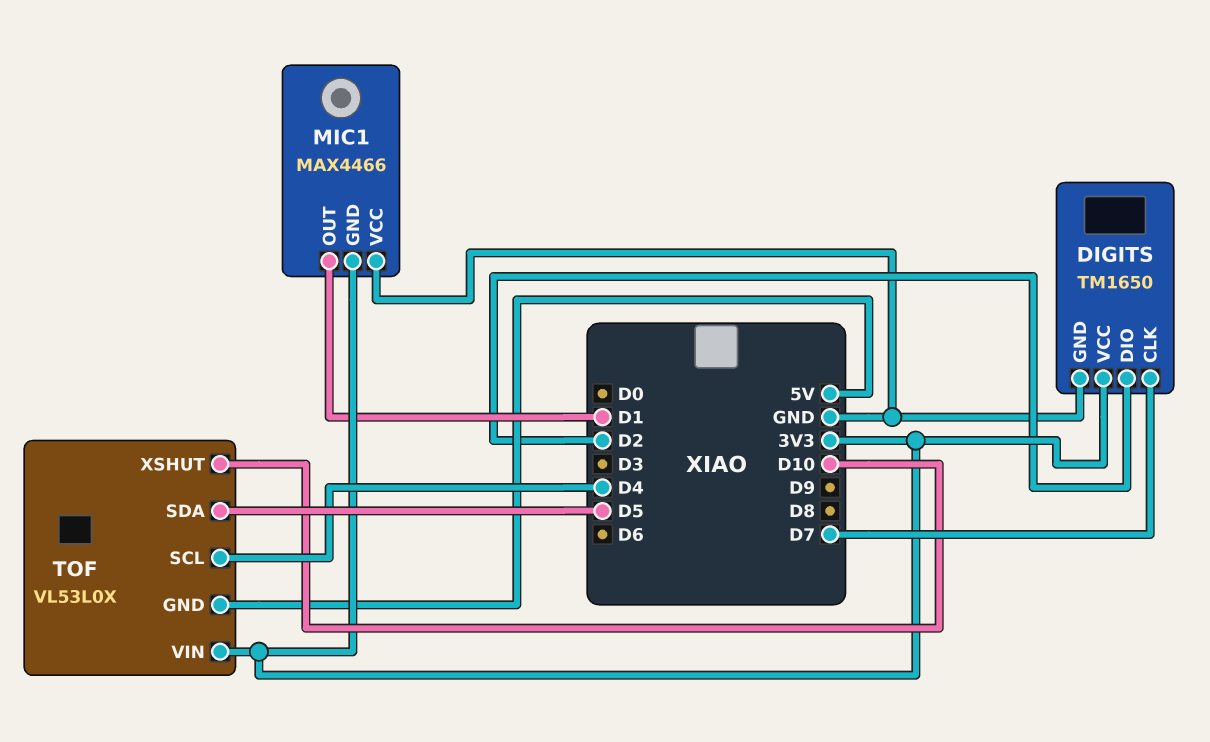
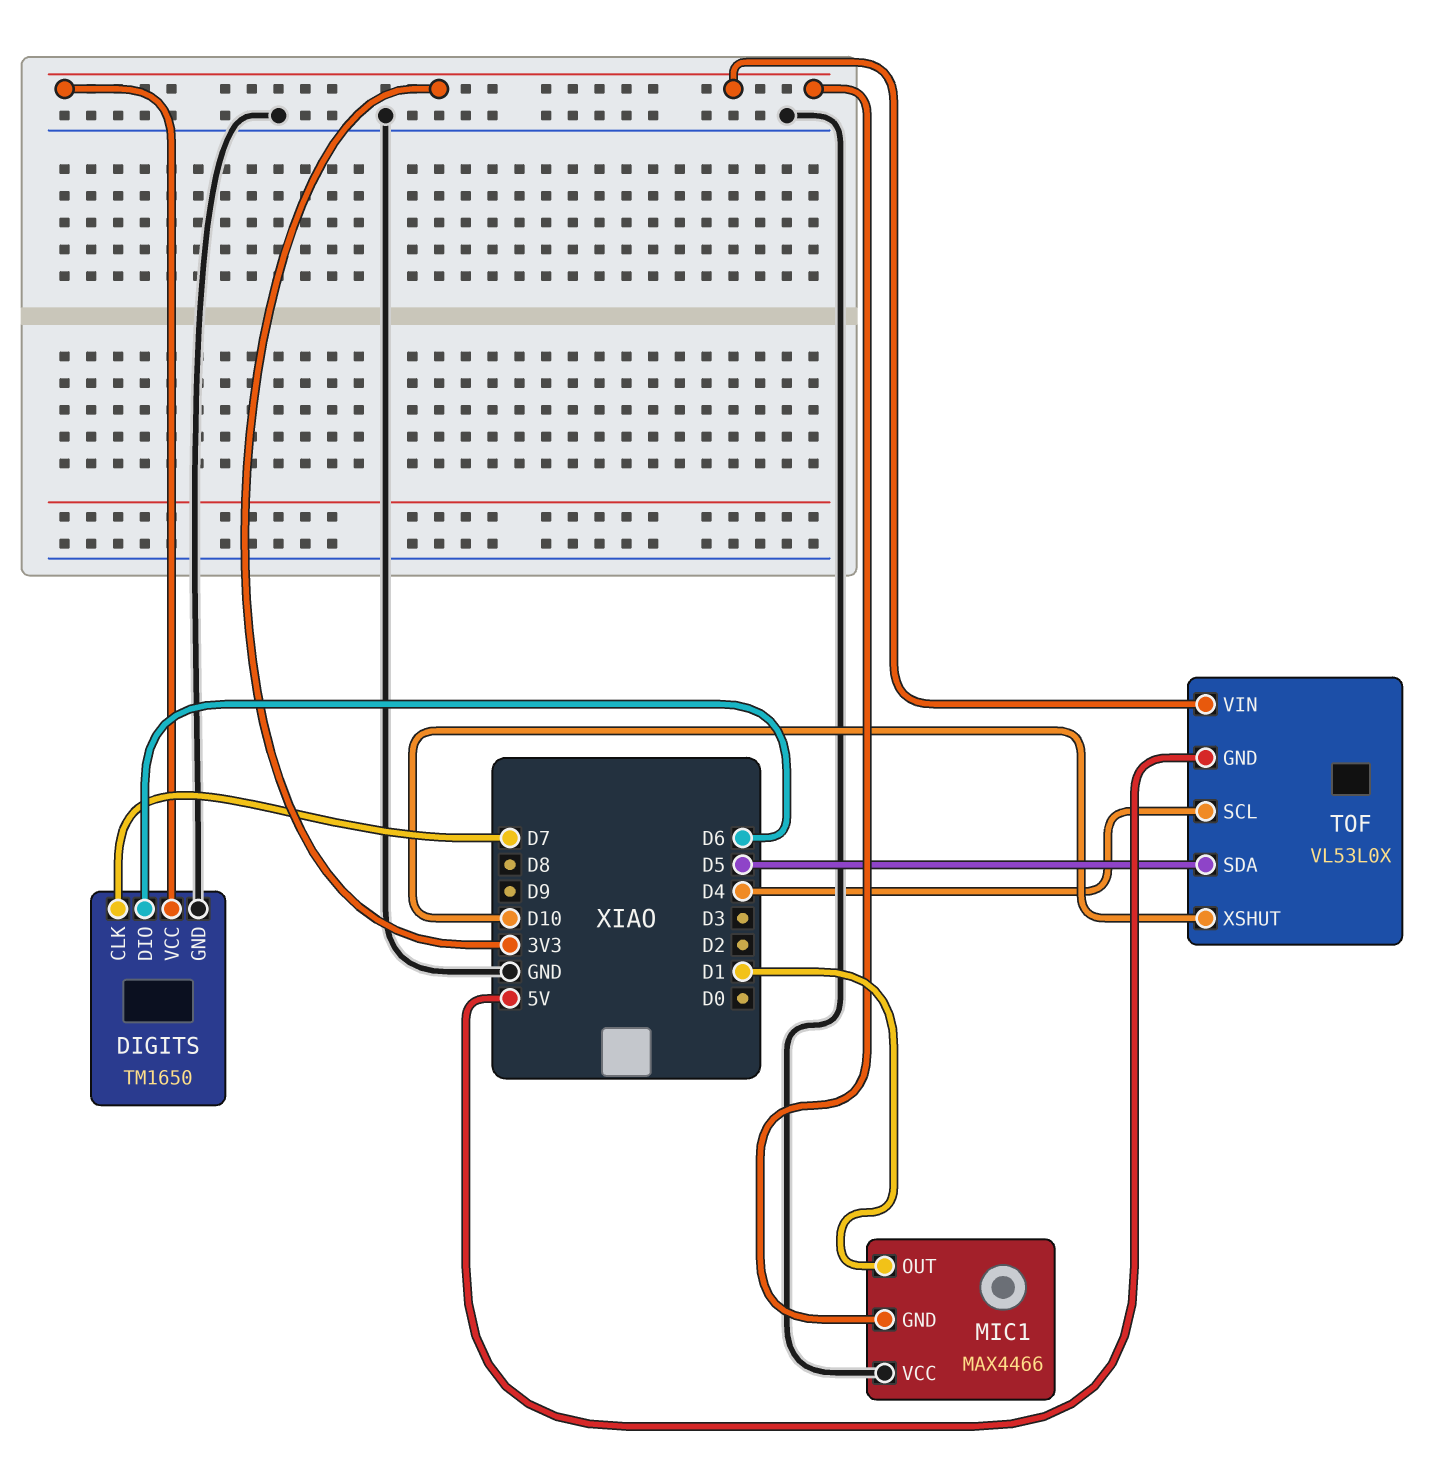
DIGITS pin DIO: D2 -> D6

